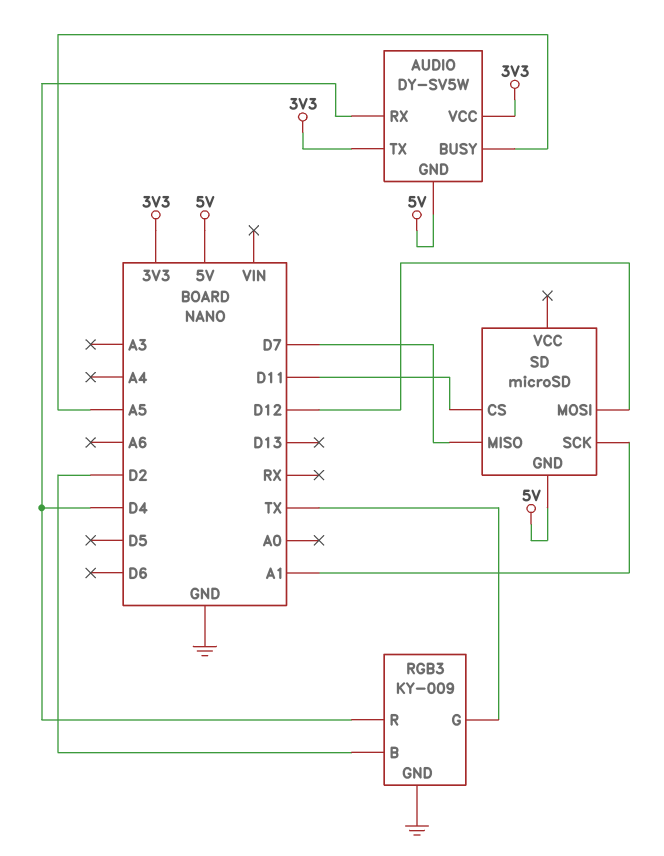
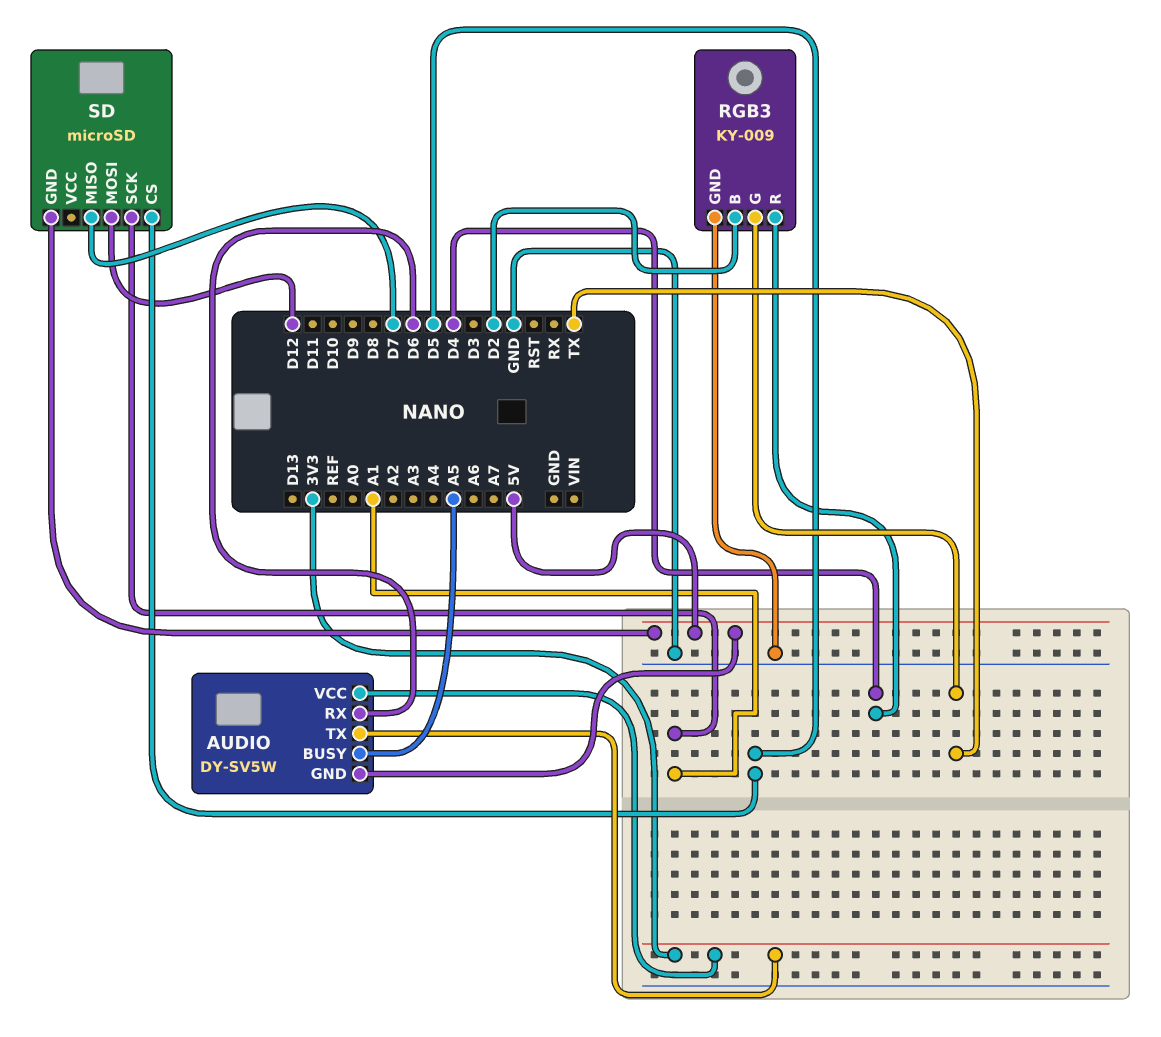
AUDIO pin RX: D4 -> D6
SD pin CS: D11 -> D5

